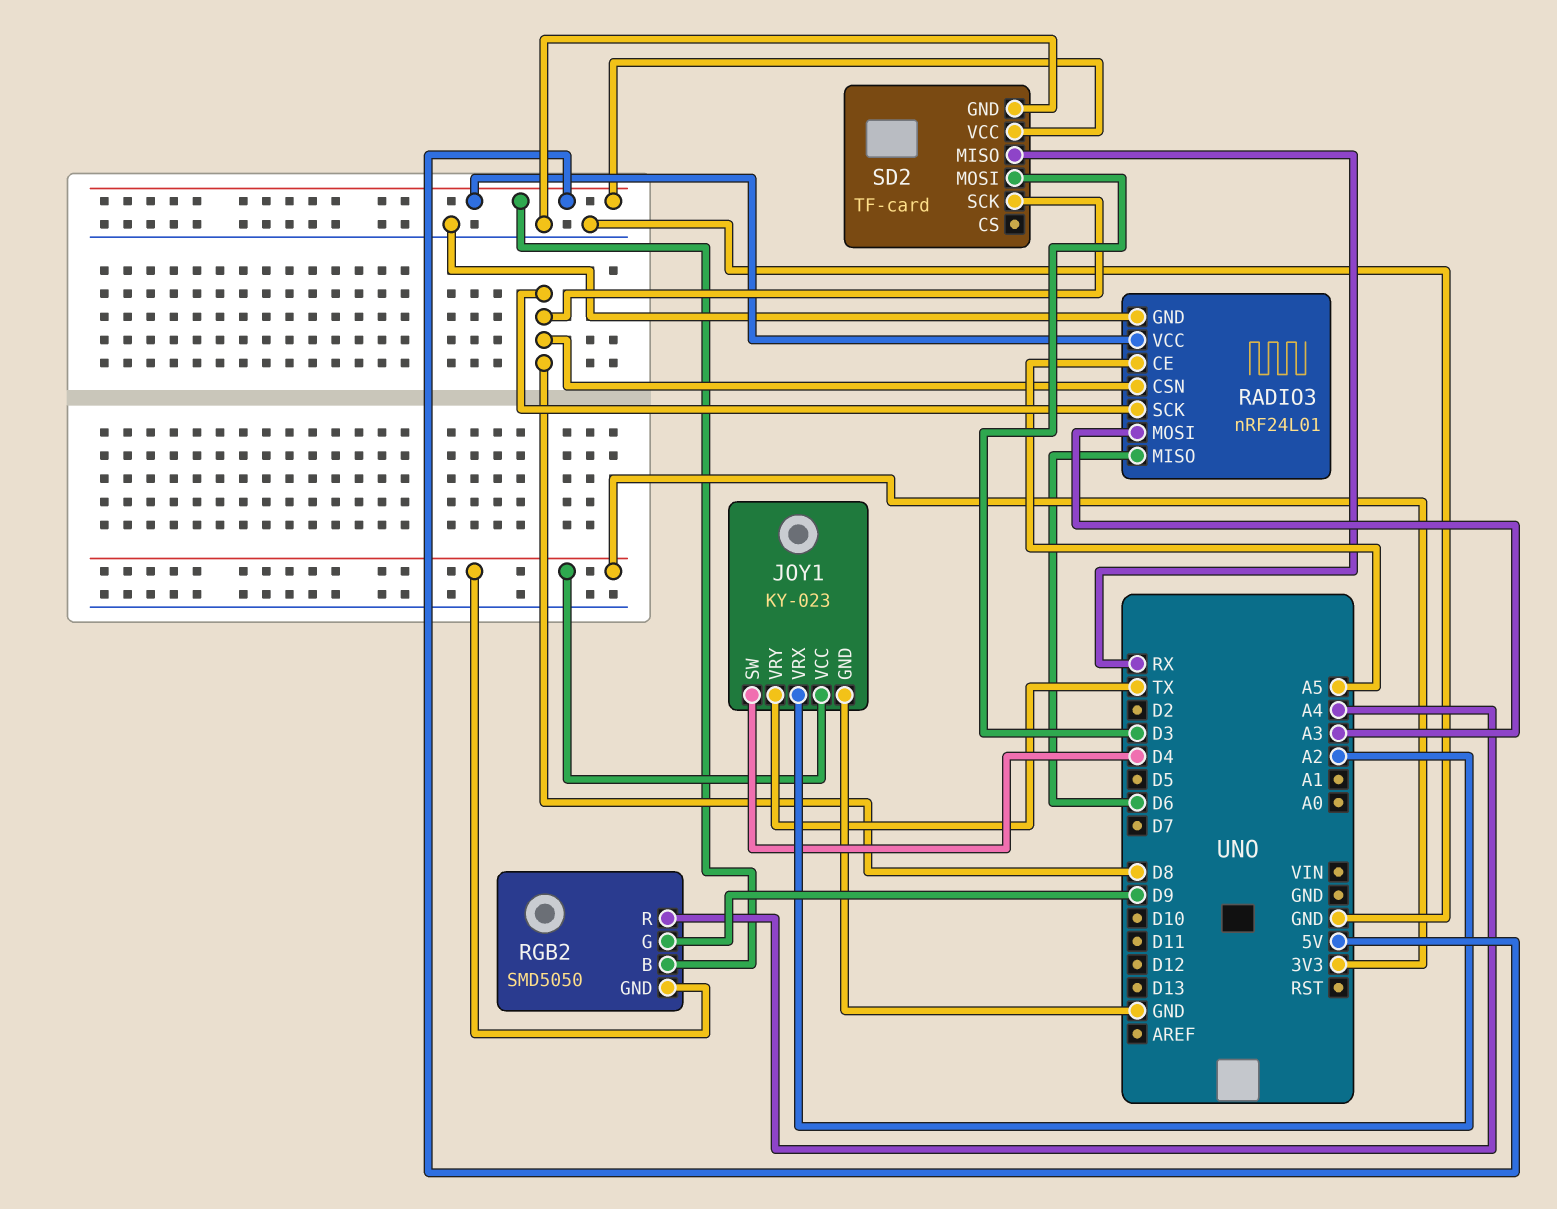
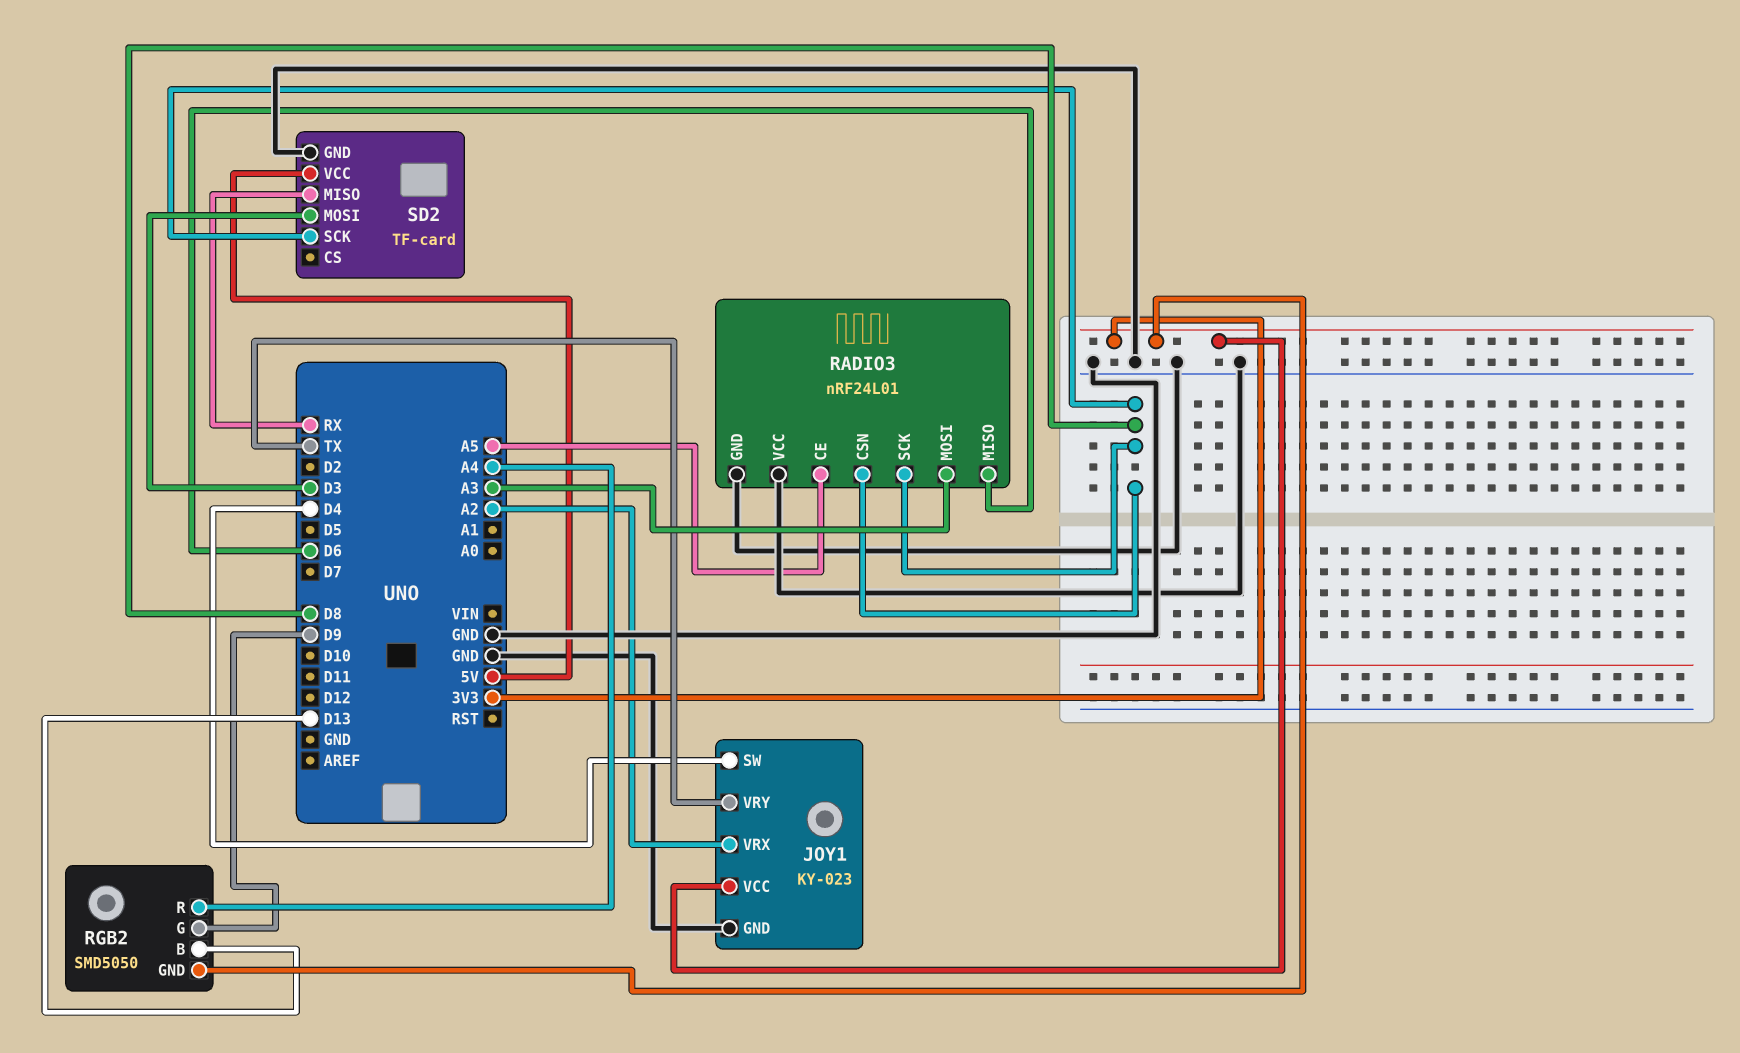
RADIO3 pin VCC: 5V -> GND
RGB2 pin B: 5V -> D13

